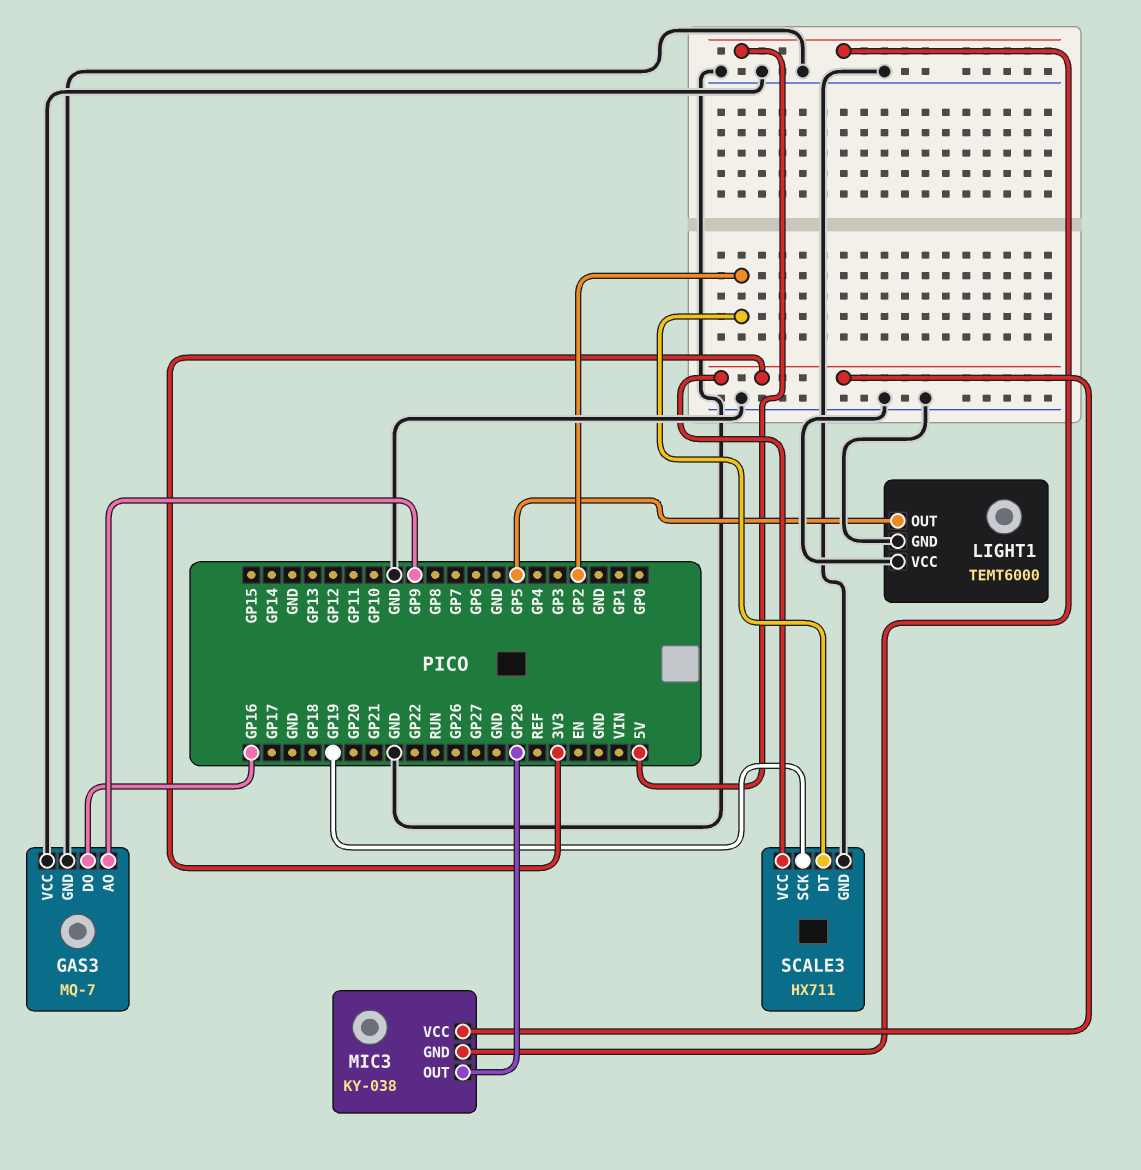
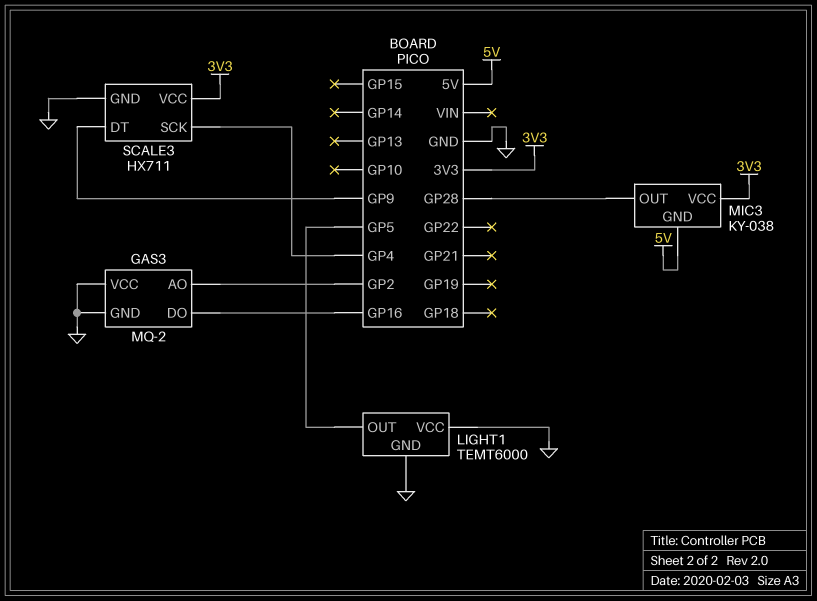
GAS3: MQ-7 -> MQ-2
GAS3 pin AO: GP9 -> GP2
SCALE3 pin DT: GP2 -> GP9
SCALE3 pin SCK: GP19 -> GP4

